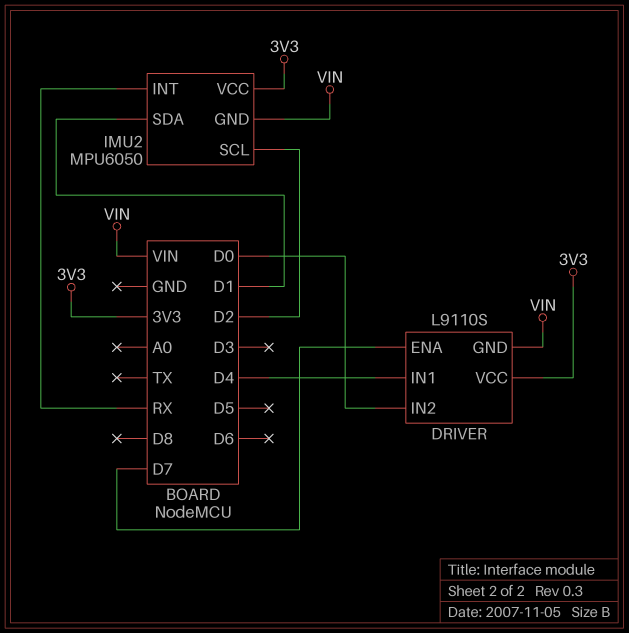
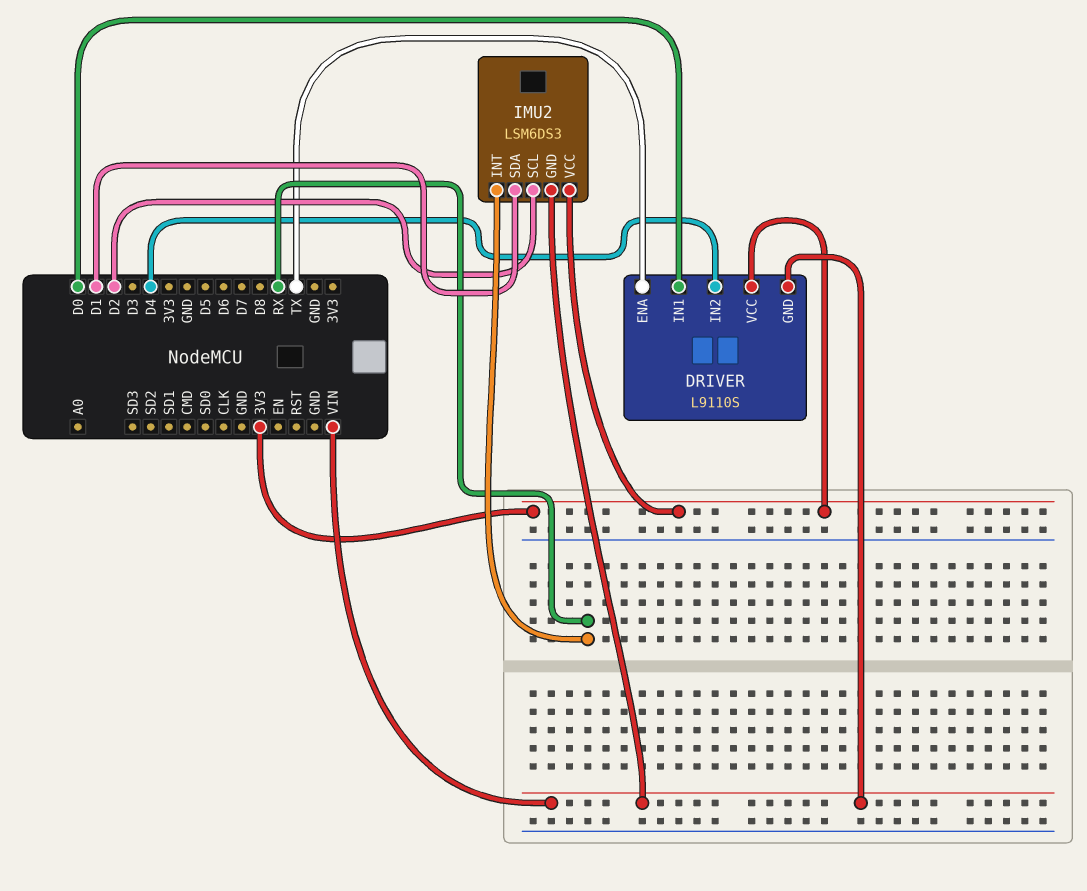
DRIVER pin ENA: D7 -> TX
DRIVER pin IN1: D4 -> D0
DRIVER pin IN2: D0 -> D4
IMU2: MPU6050 -> LSM6DS3

